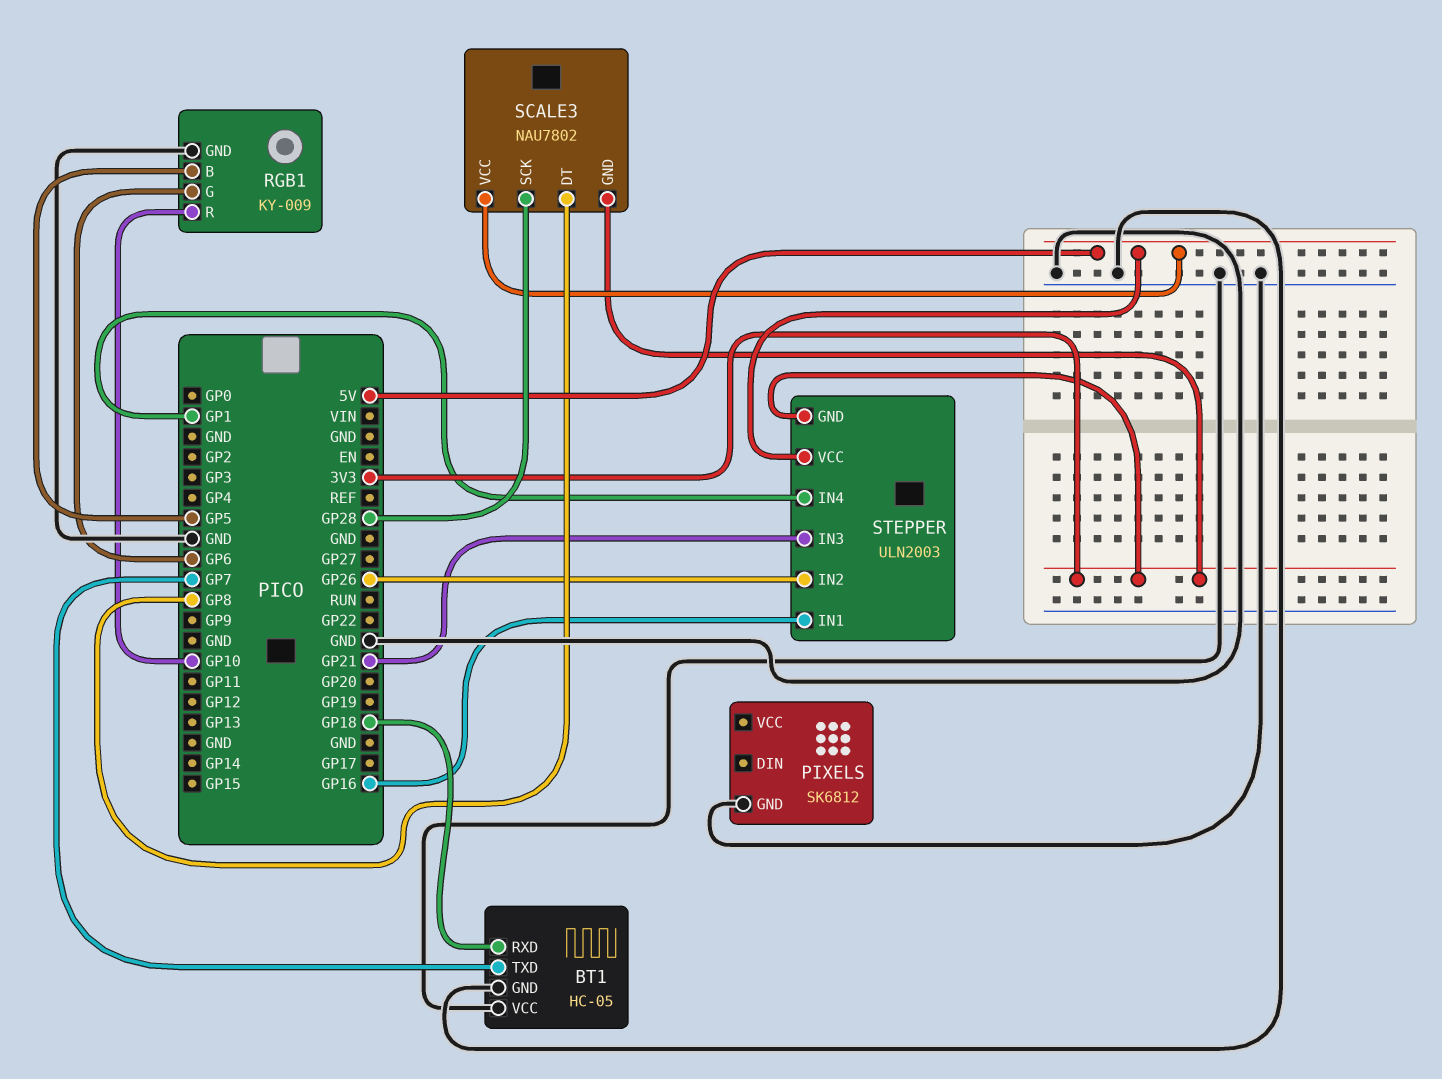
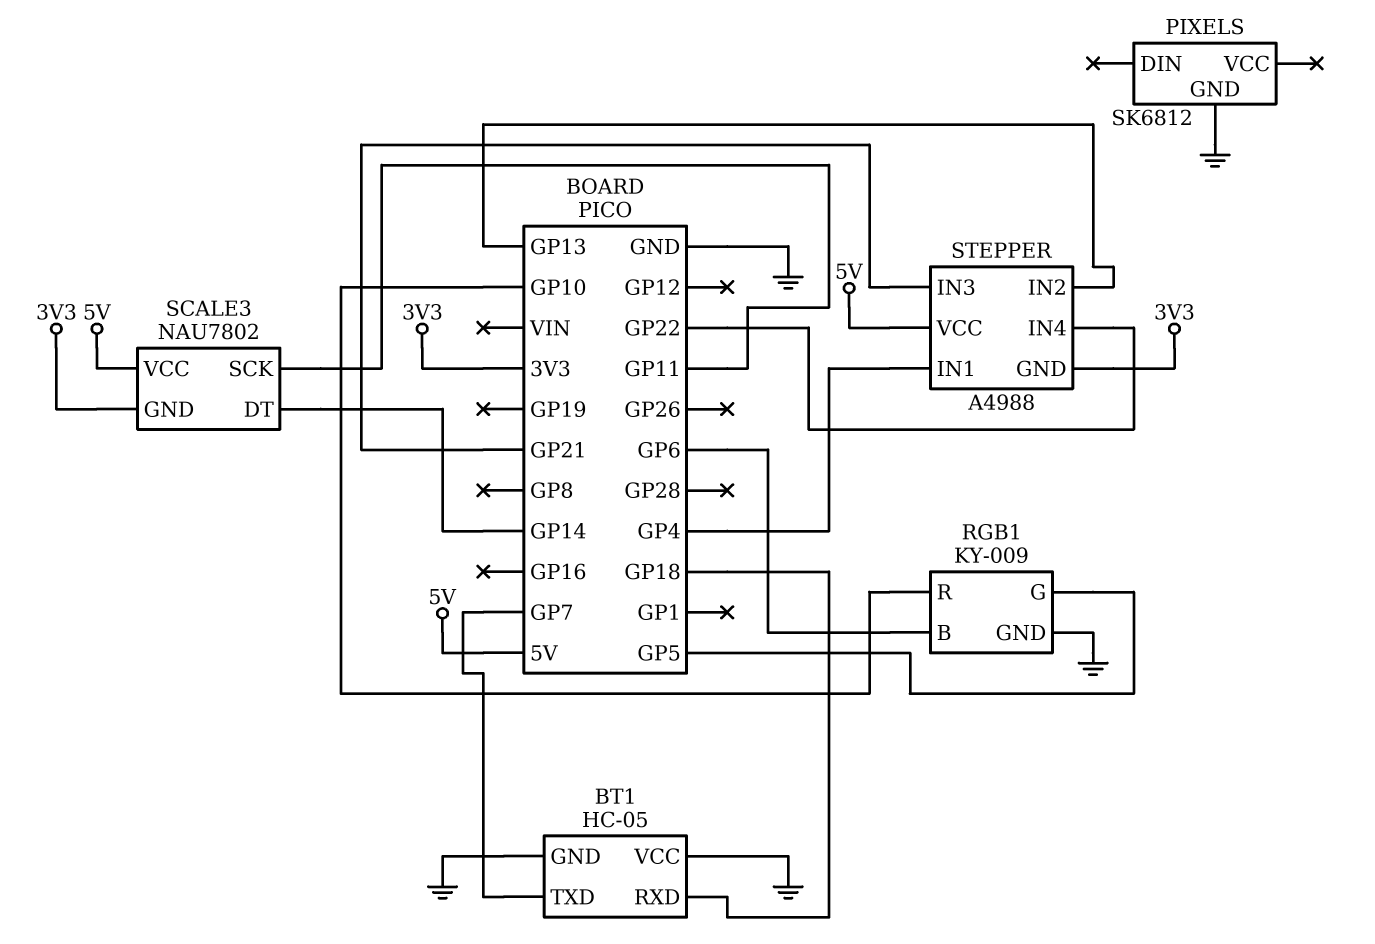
RGB1 pin B: GP5 -> GP6
RGB1 pin G: GP6 -> GP5
SCALE3 pin DT: GP8 -> GP14
SCALE3 pin SCK: GP28 -> GP11
STEPPER: ULN2003 -> A4988
STEPPER pin IN1: GP16 -> GP4
STEPPER pin IN2: GP26 -> GP13
STEPPER pin IN4: GP1 -> GP22

